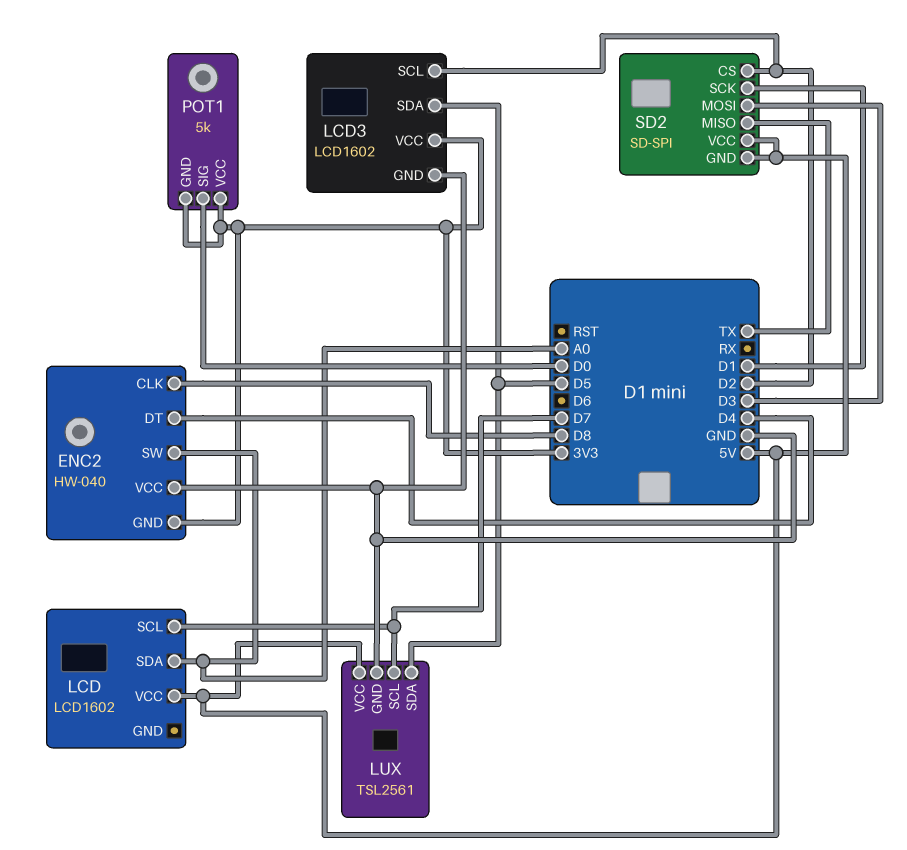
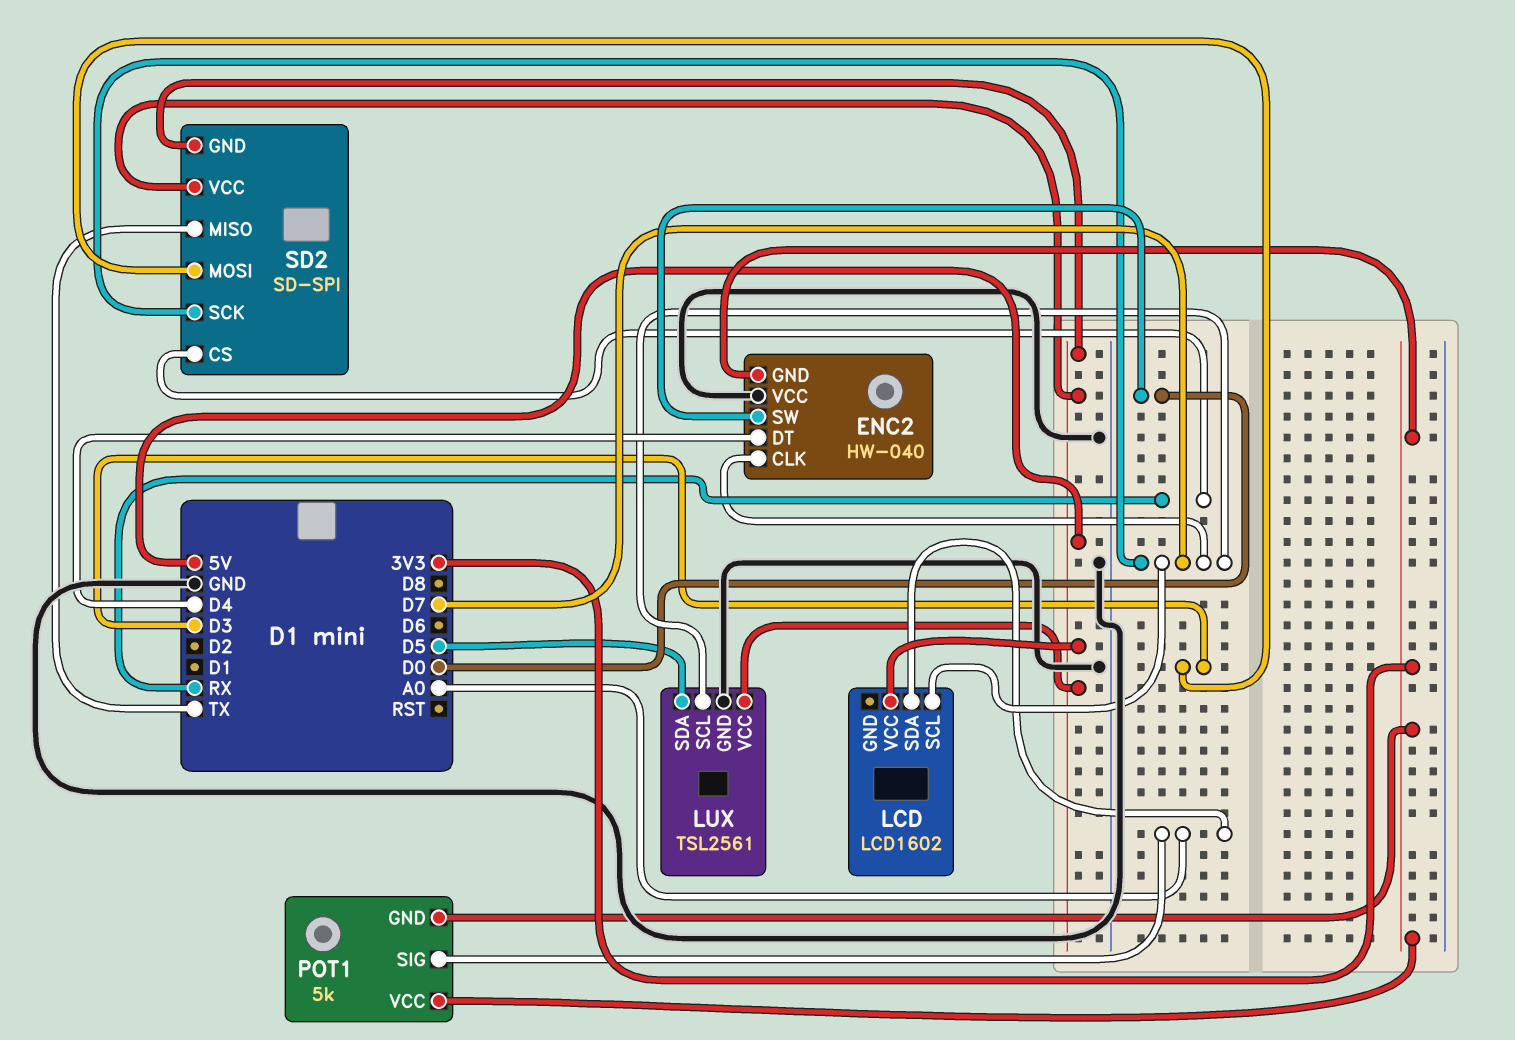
ENC2 pin CLK: D8 -> D7
ENC2 pin SW: A0 -> D0
LCD3: LCD1602 -> none
LCD3 pin GND: GND -> none
LCD3 pin SCL: D2 -> none
LCD3 pin SDA: D5 -> none
LCD3 pin VCC: 3V3 -> none
POT1 pin SIG: D0 -> A0
SD2 pin CS: D2 -> RX
SD2 pin SCK: D1 -> D7

